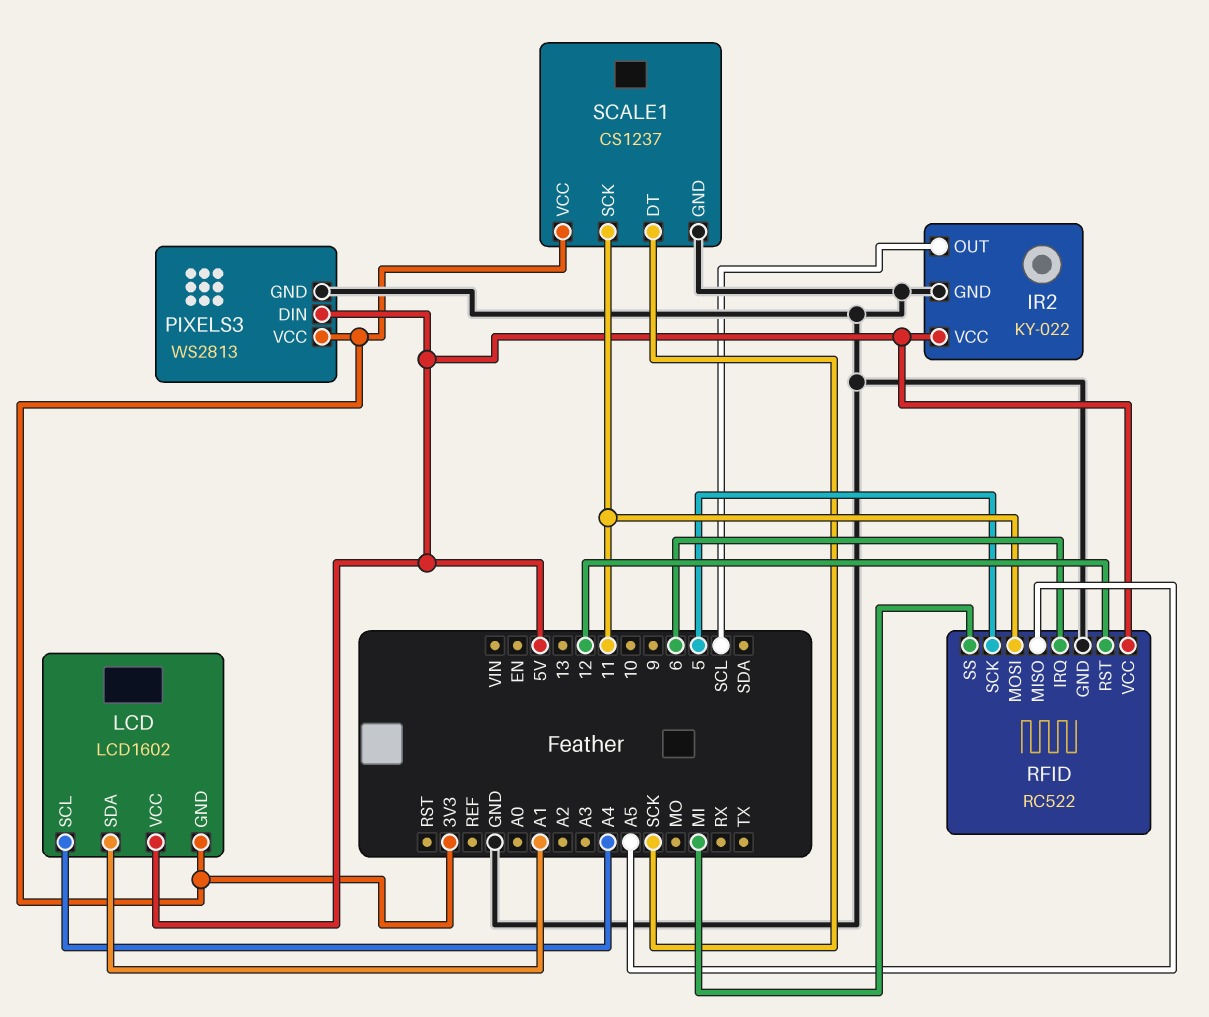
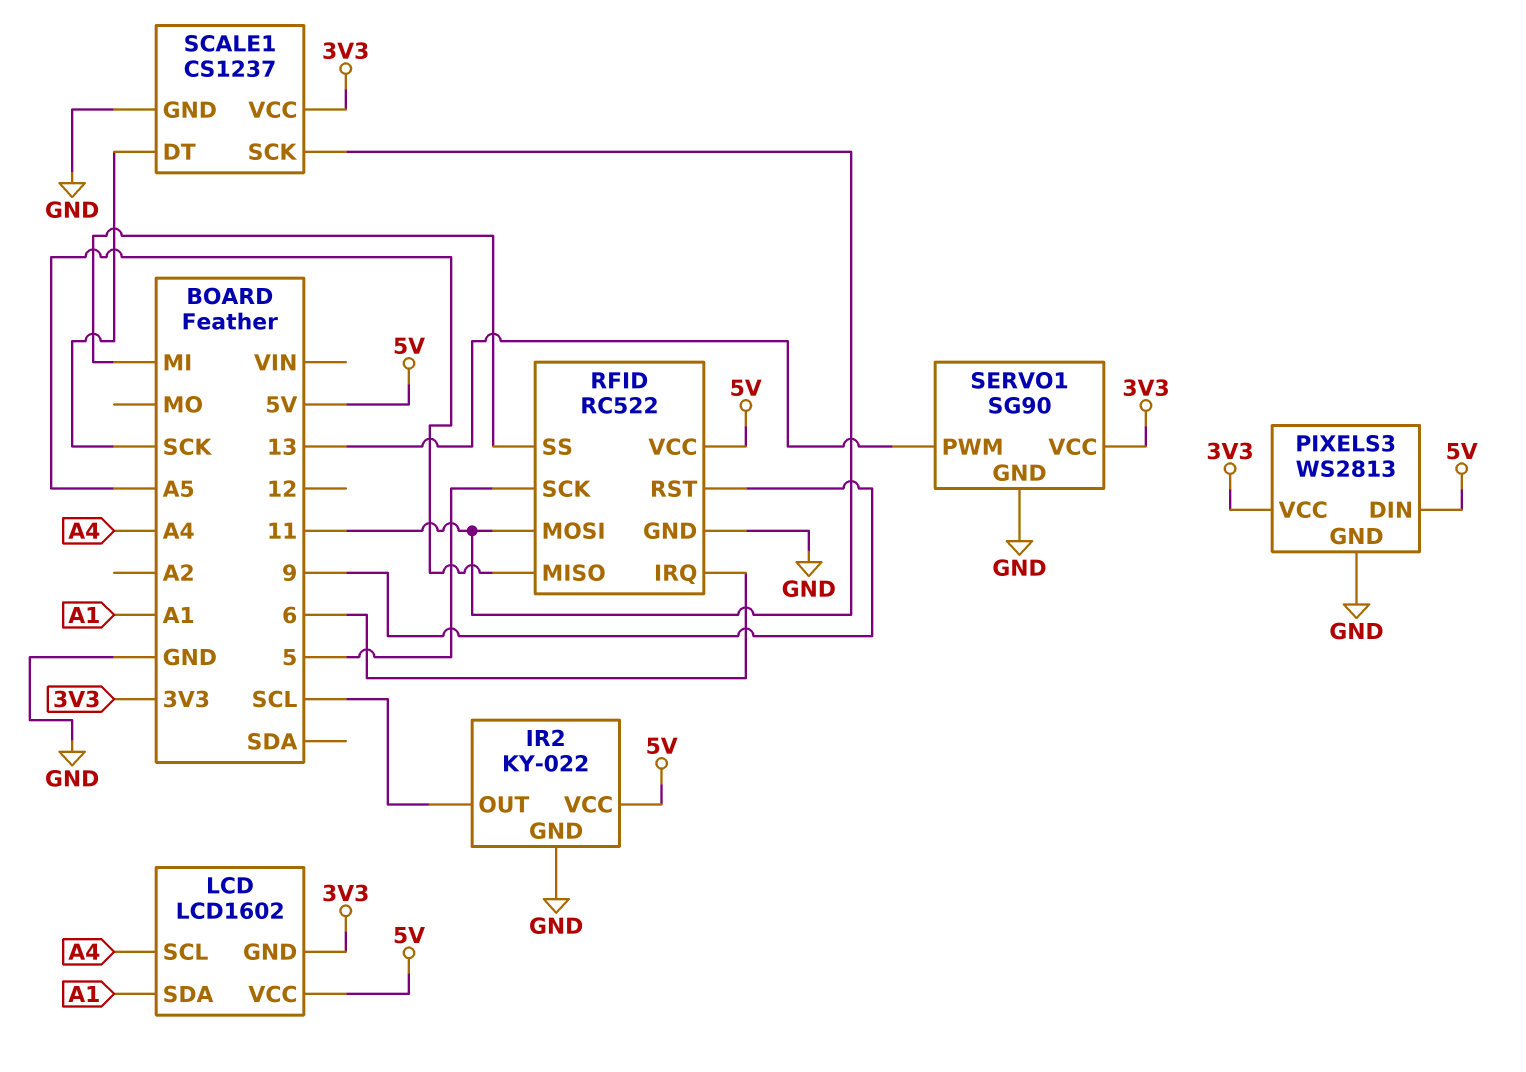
RFID pin RST: 12 -> 9
SERVO1: none -> SG90
SERVO1 pin GND: none -> GND
SERVO1 pin PWM: none -> 13
SERVO1 pin VCC: none -> 3V3

